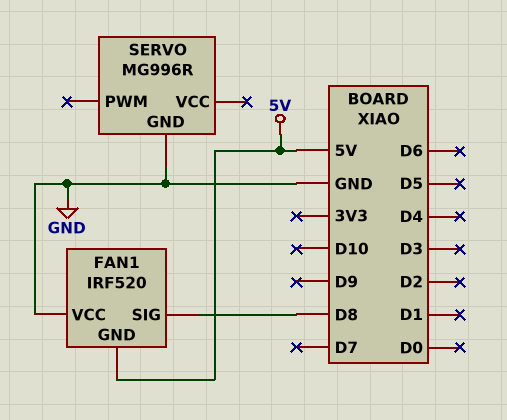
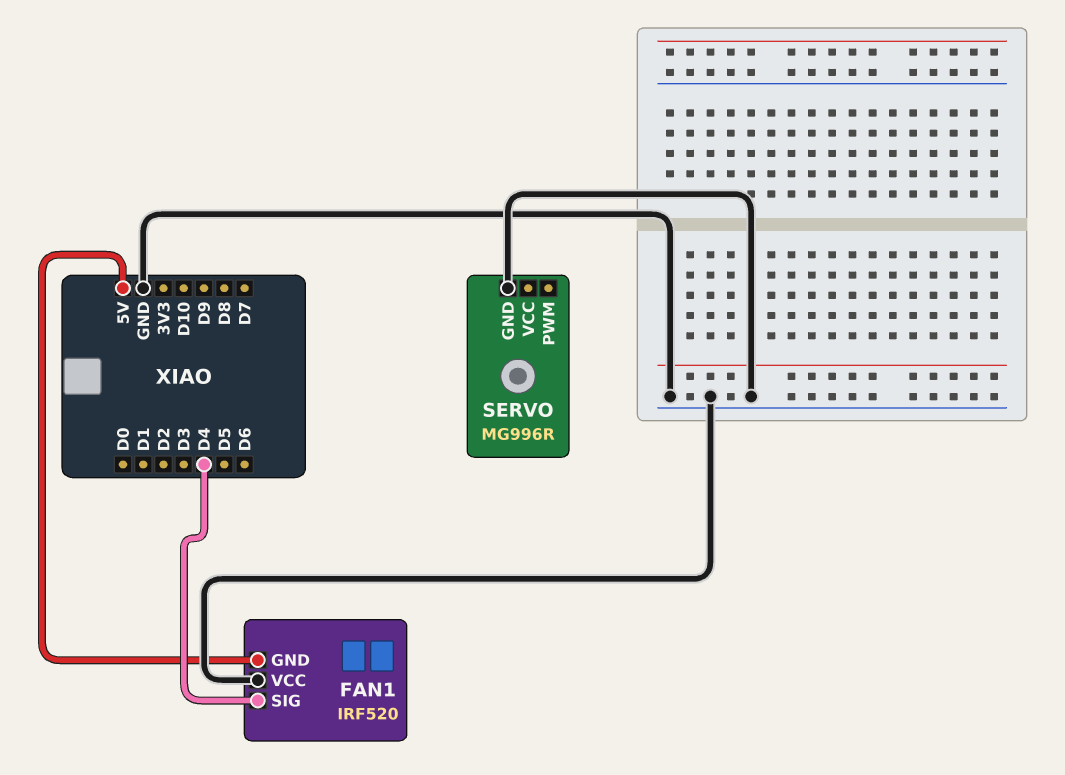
FAN1 pin SIG: D8 -> D4

